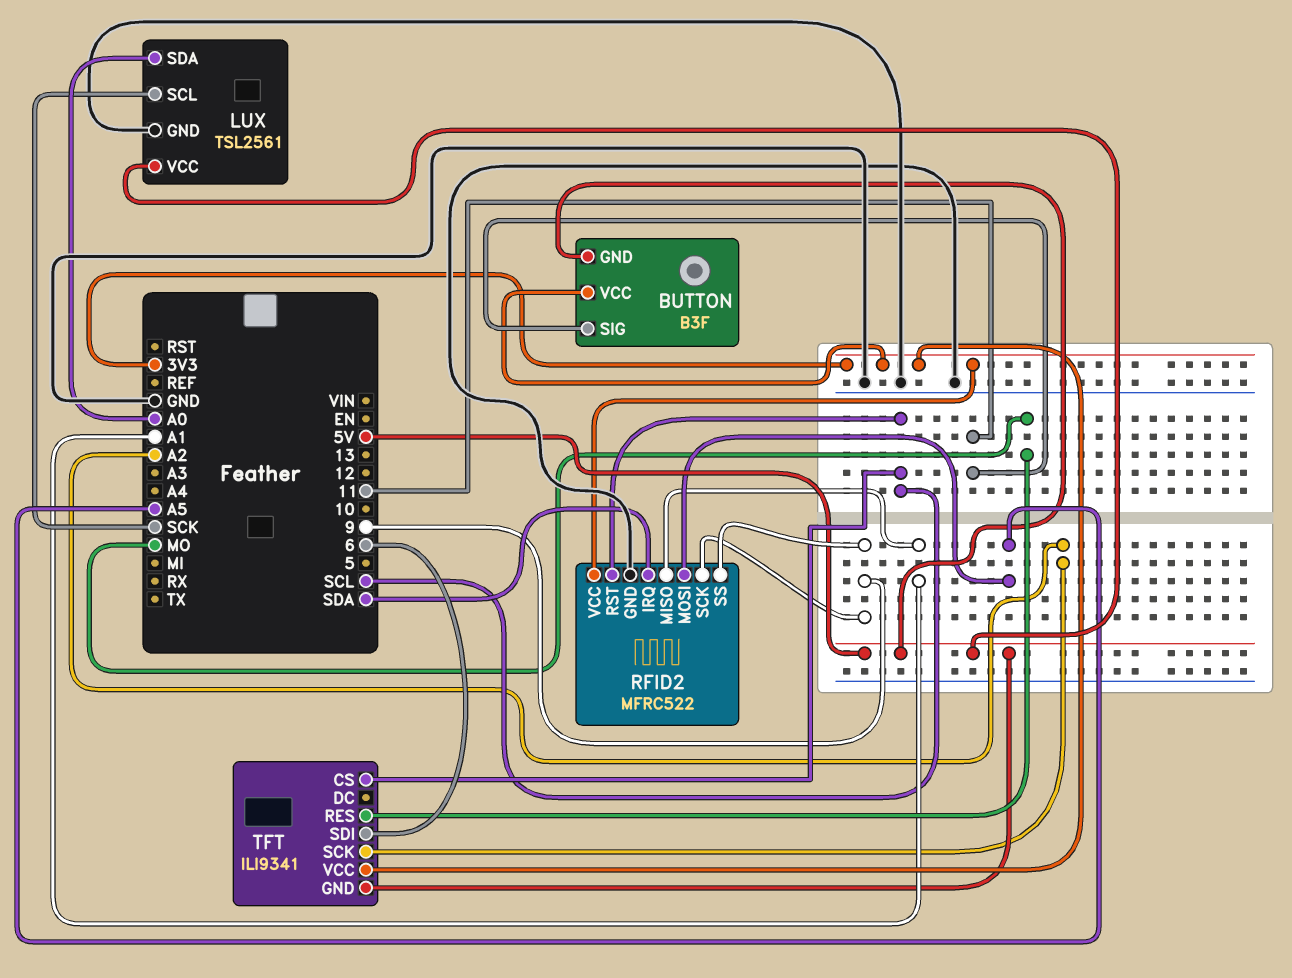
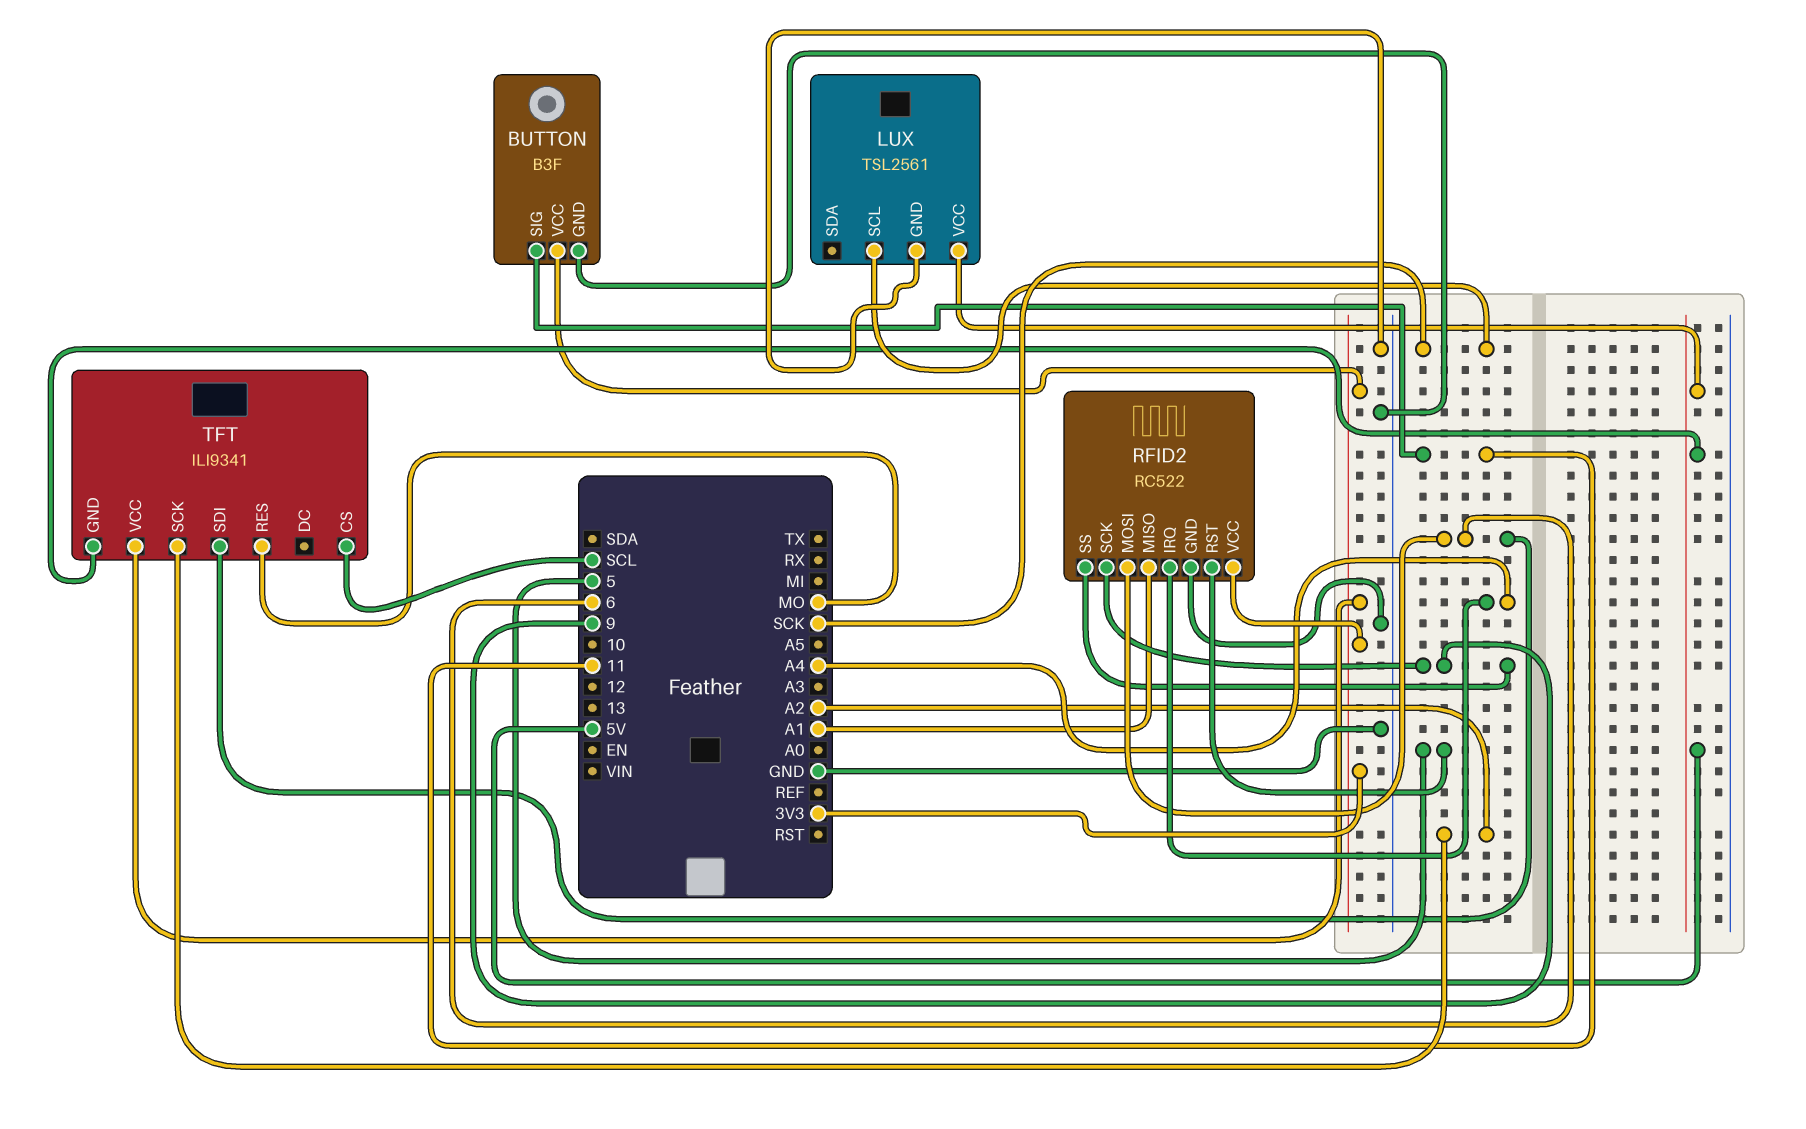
BUTTON pin GND: 5V -> GND
LUX pin SDA: A0 -> none
RFID2: MFRC522 -> RC522
RFID2 pin IRQ: SDA -> A4
RFID2 pin MOSI: A5 -> 6
RFID2 pin RST: SCL -> 5

